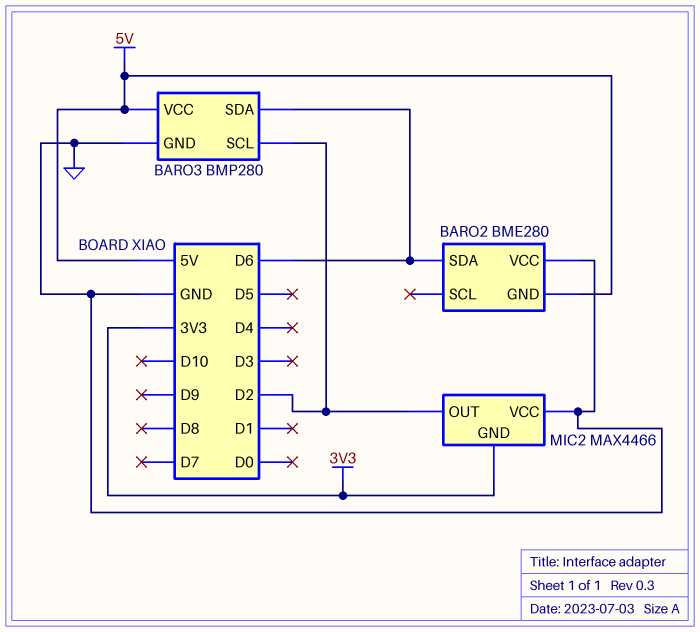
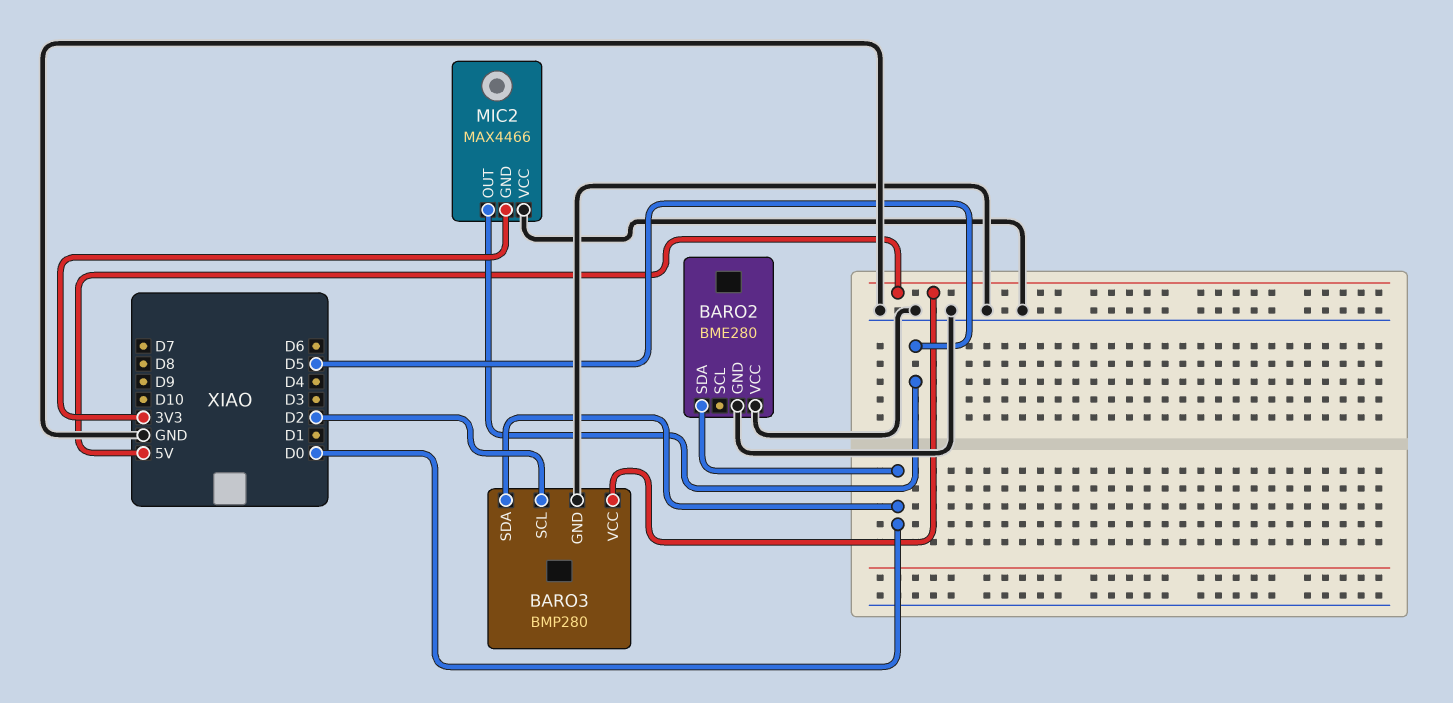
BARO2 pin GND: 5V -> GND
BARO2 pin SDA: D6 -> D0
BARO3 pin SDA: D6 -> D0
MIC2 pin OUT: D2 -> D5

